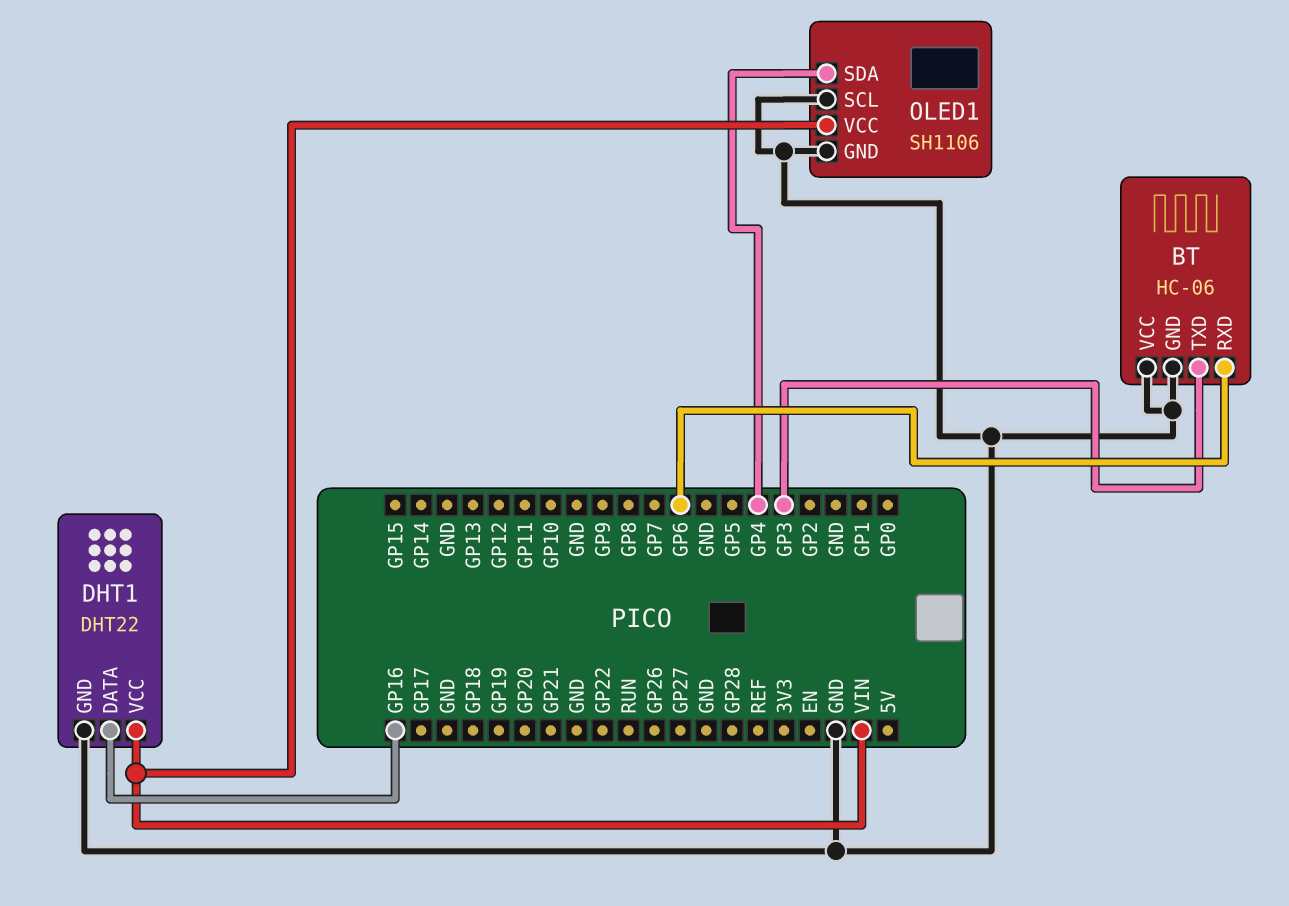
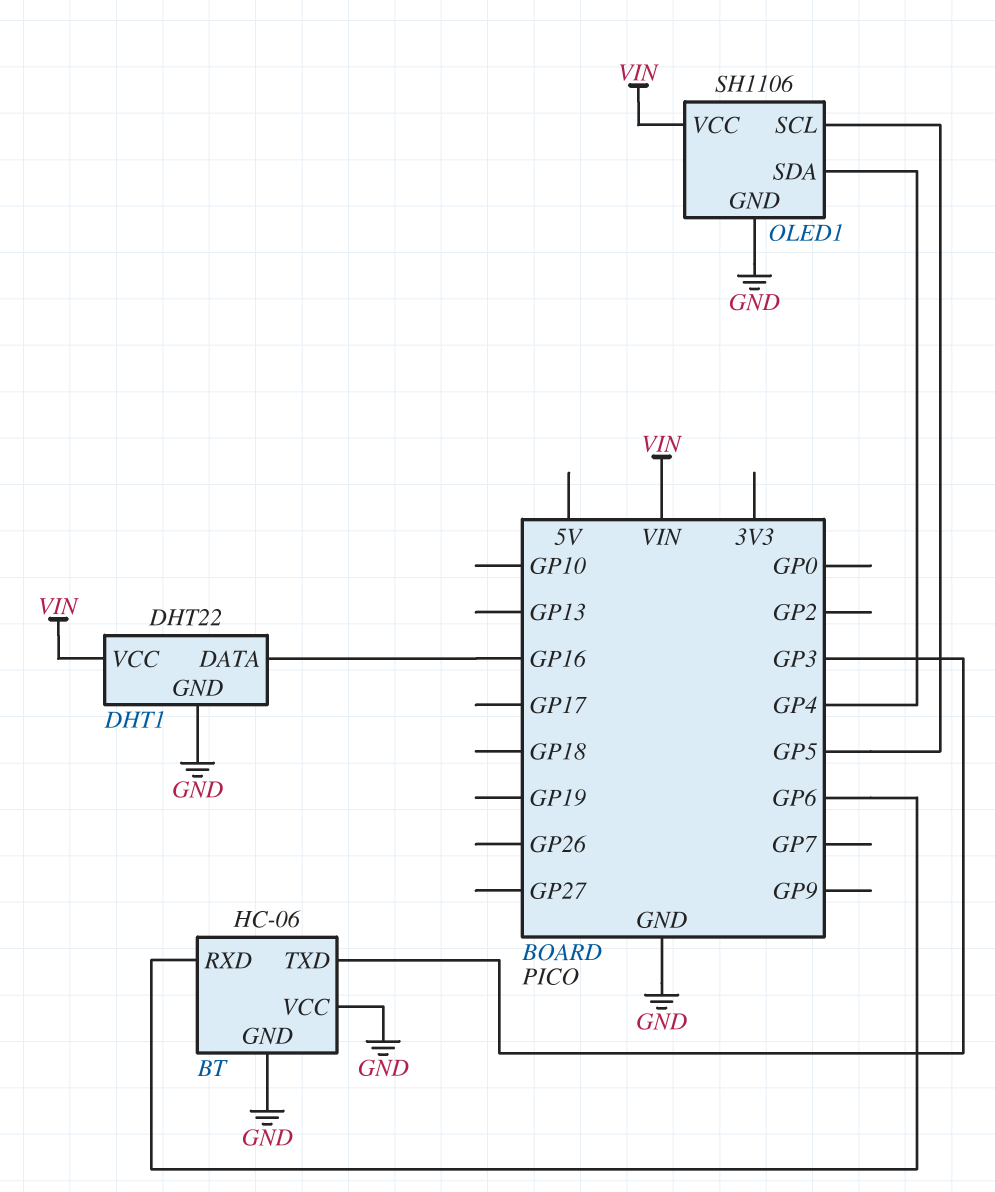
OLED1 pin SCL: GND -> GP5

